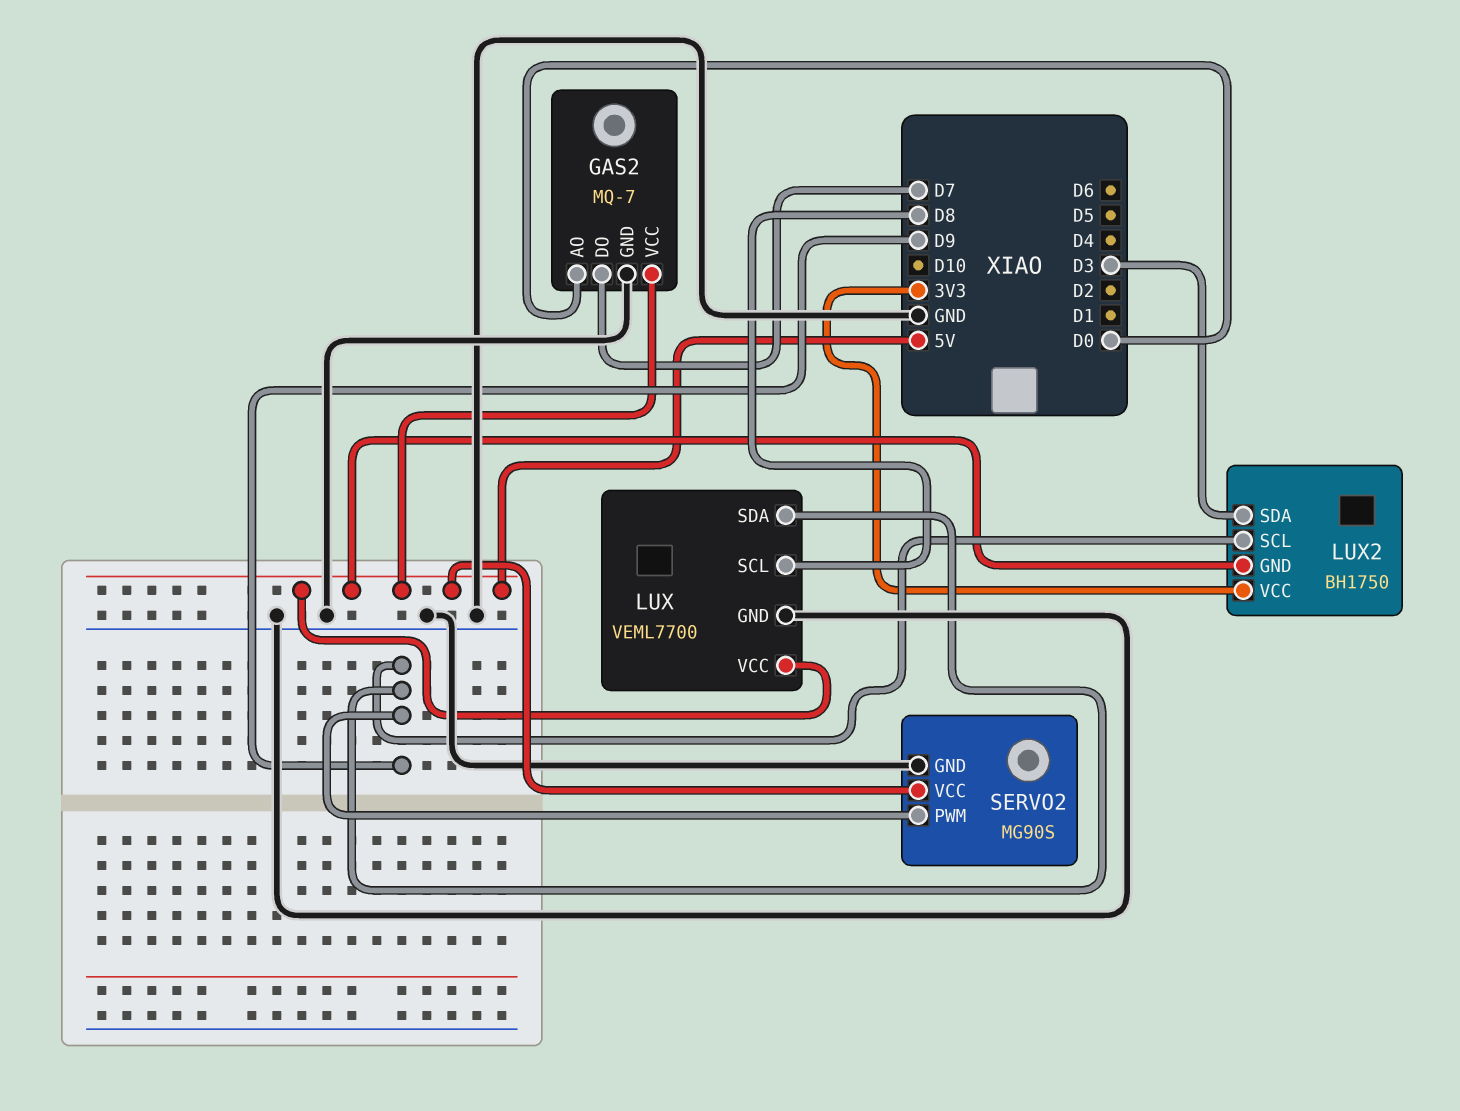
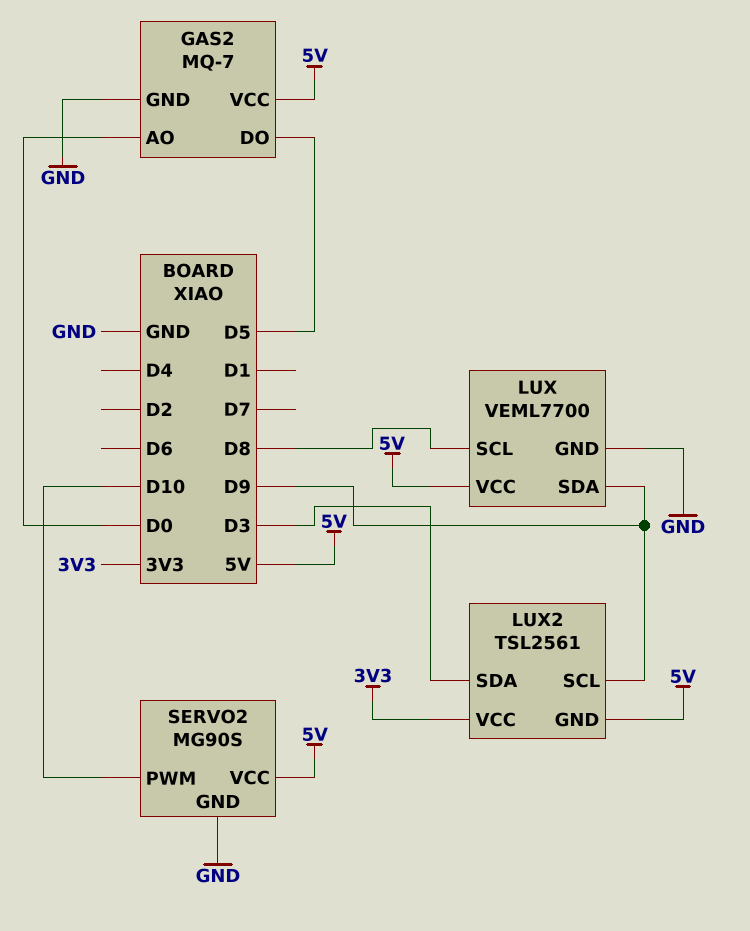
GAS2 pin DO: D7 -> D5
LUX2: BH1750 -> TSL2561
SERVO2 pin PWM: D9 -> D10

